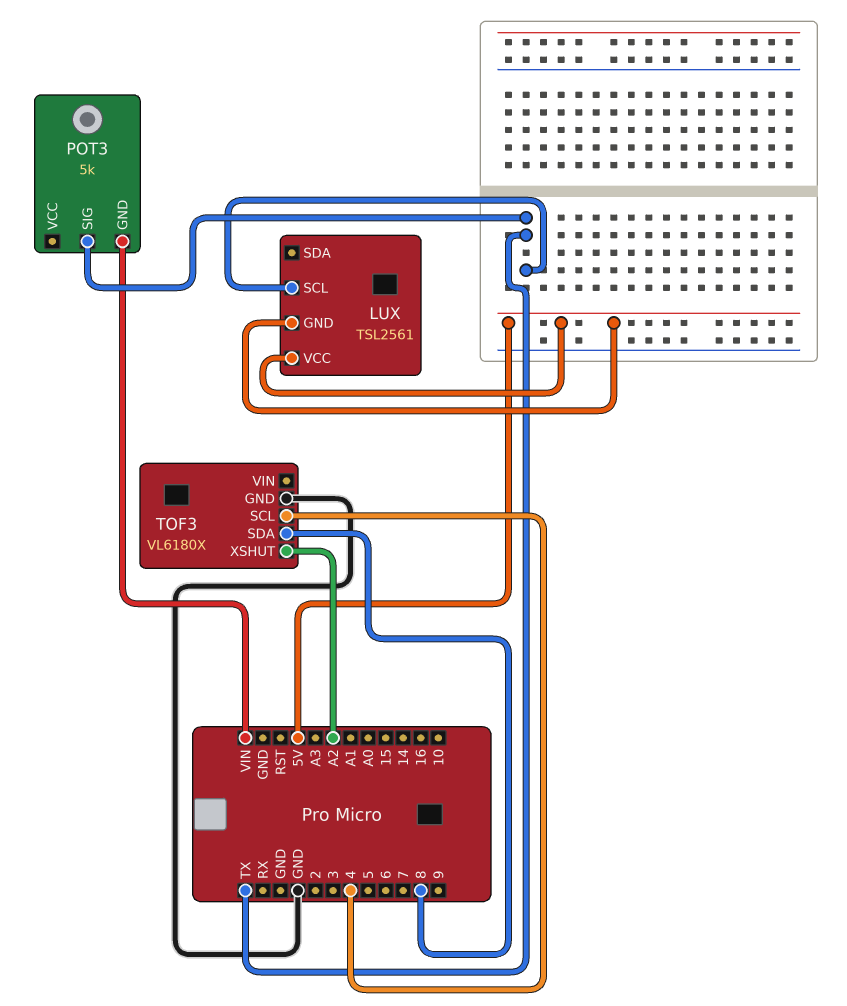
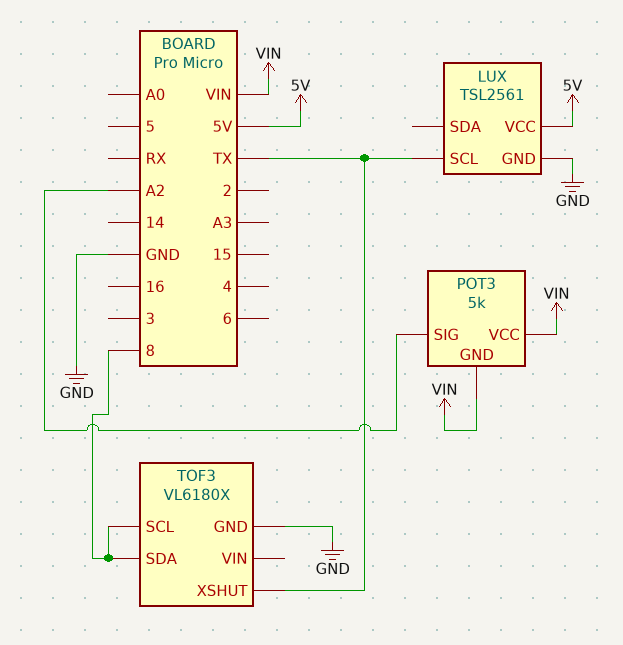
LUX pin GND: 5V -> GND
POT3 pin SIG: TX -> A2
POT3 pin VCC: none -> VIN
TOF3 pin SCL: 4 -> 8
TOF3 pin XSHUT: A2 -> TX

